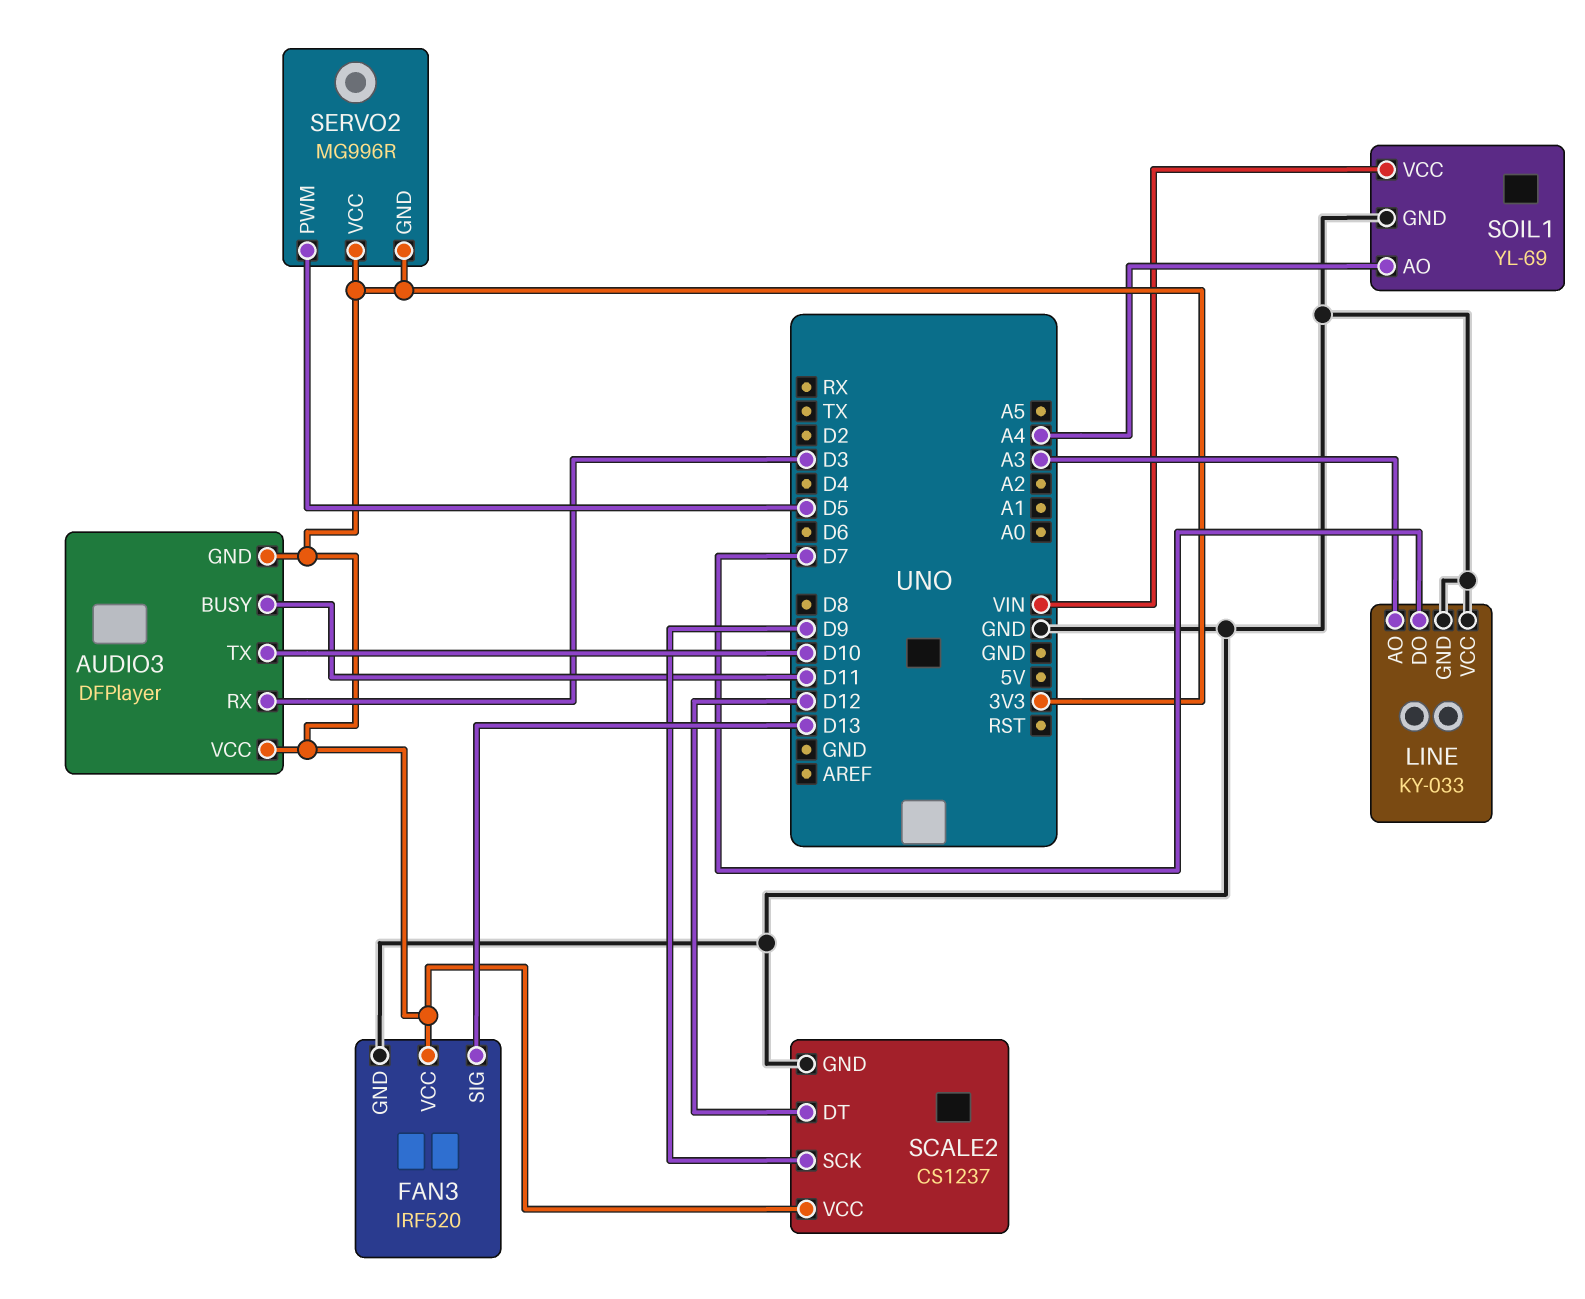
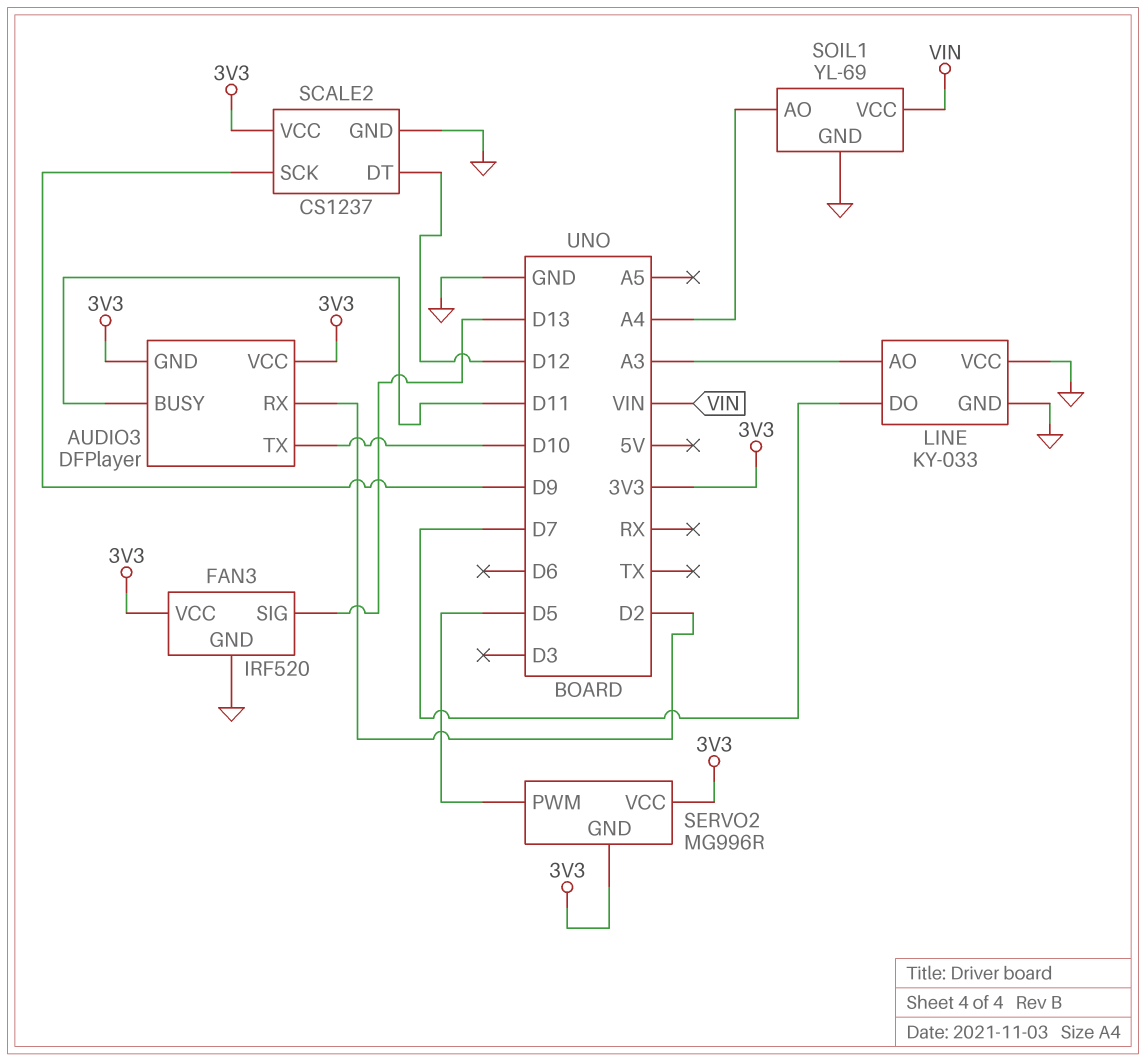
AUDIO3 pin RX: D3 -> D2

